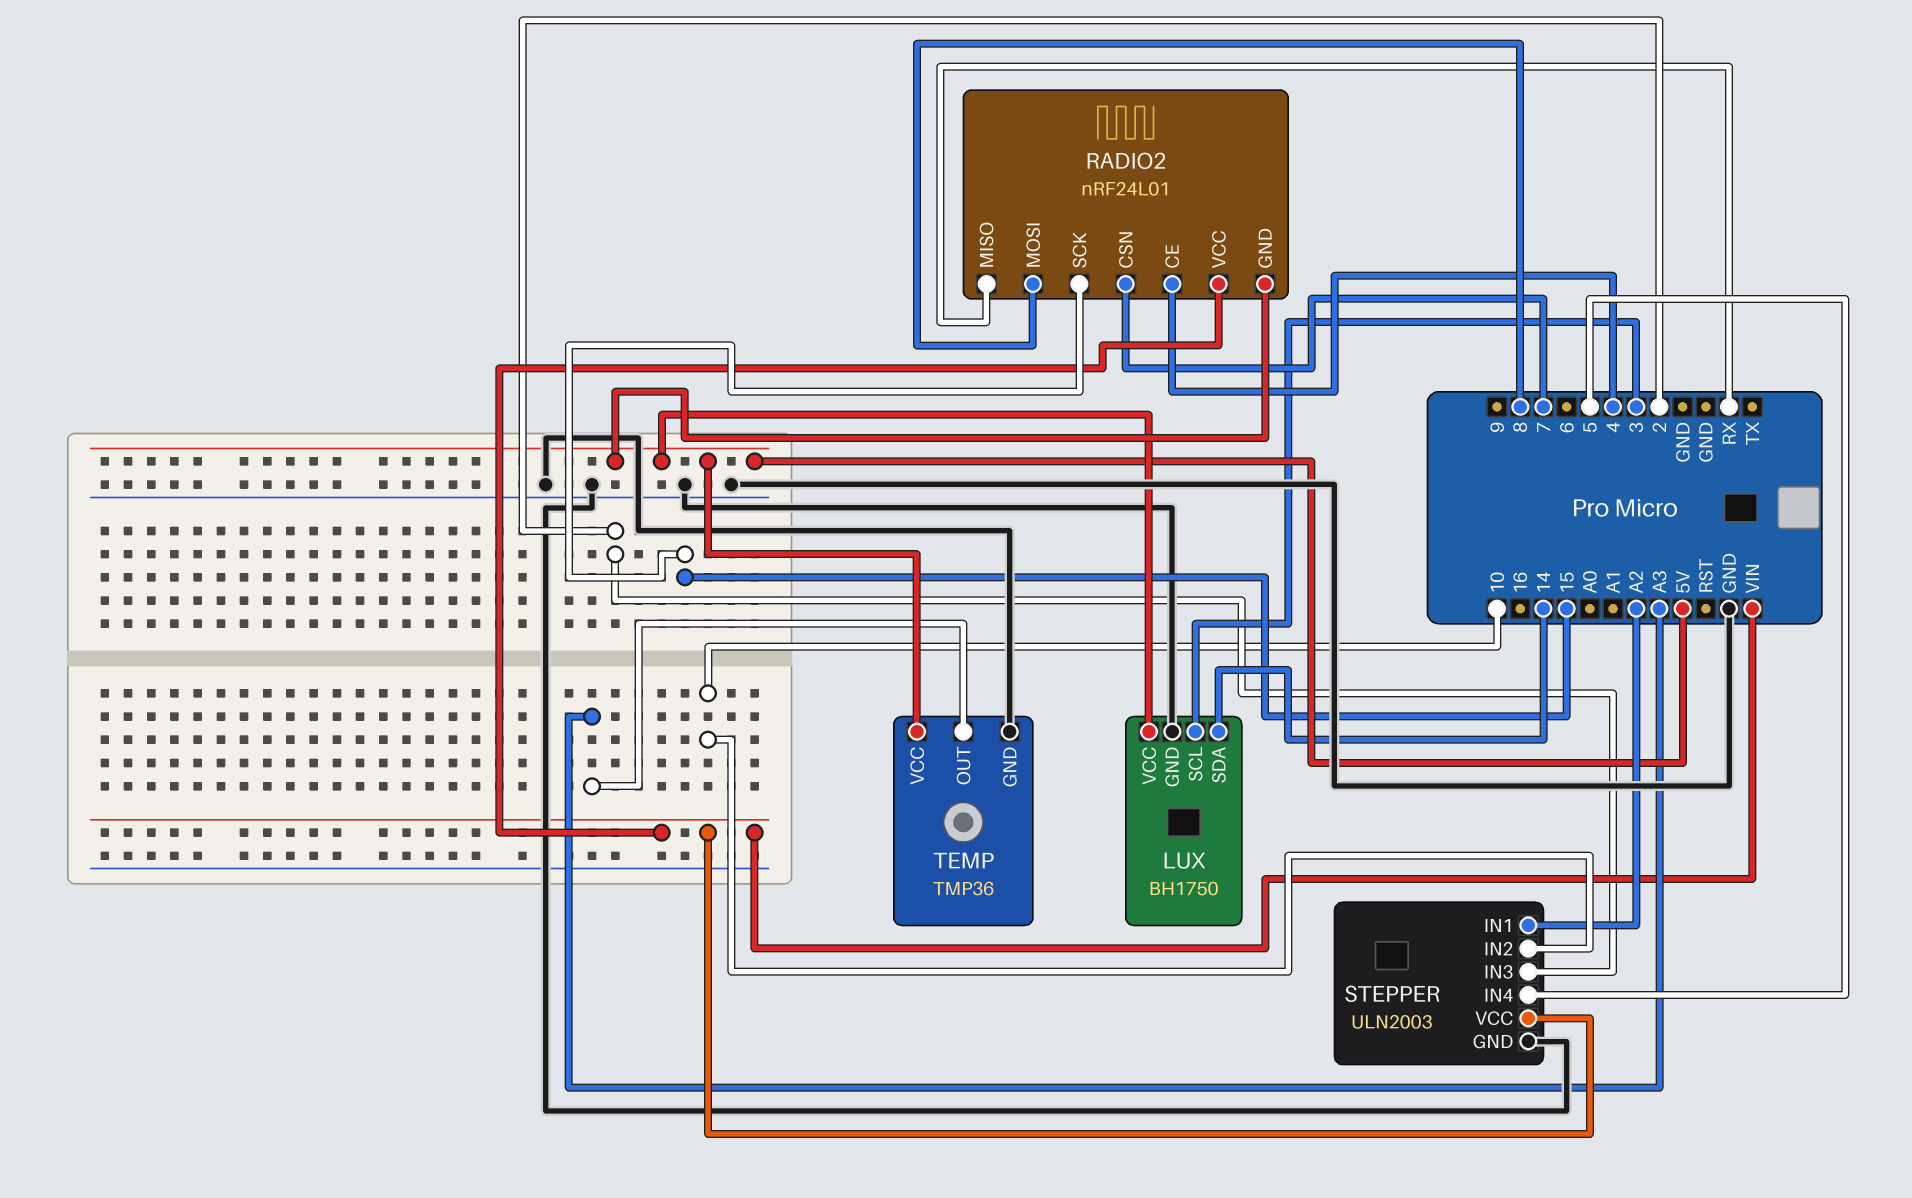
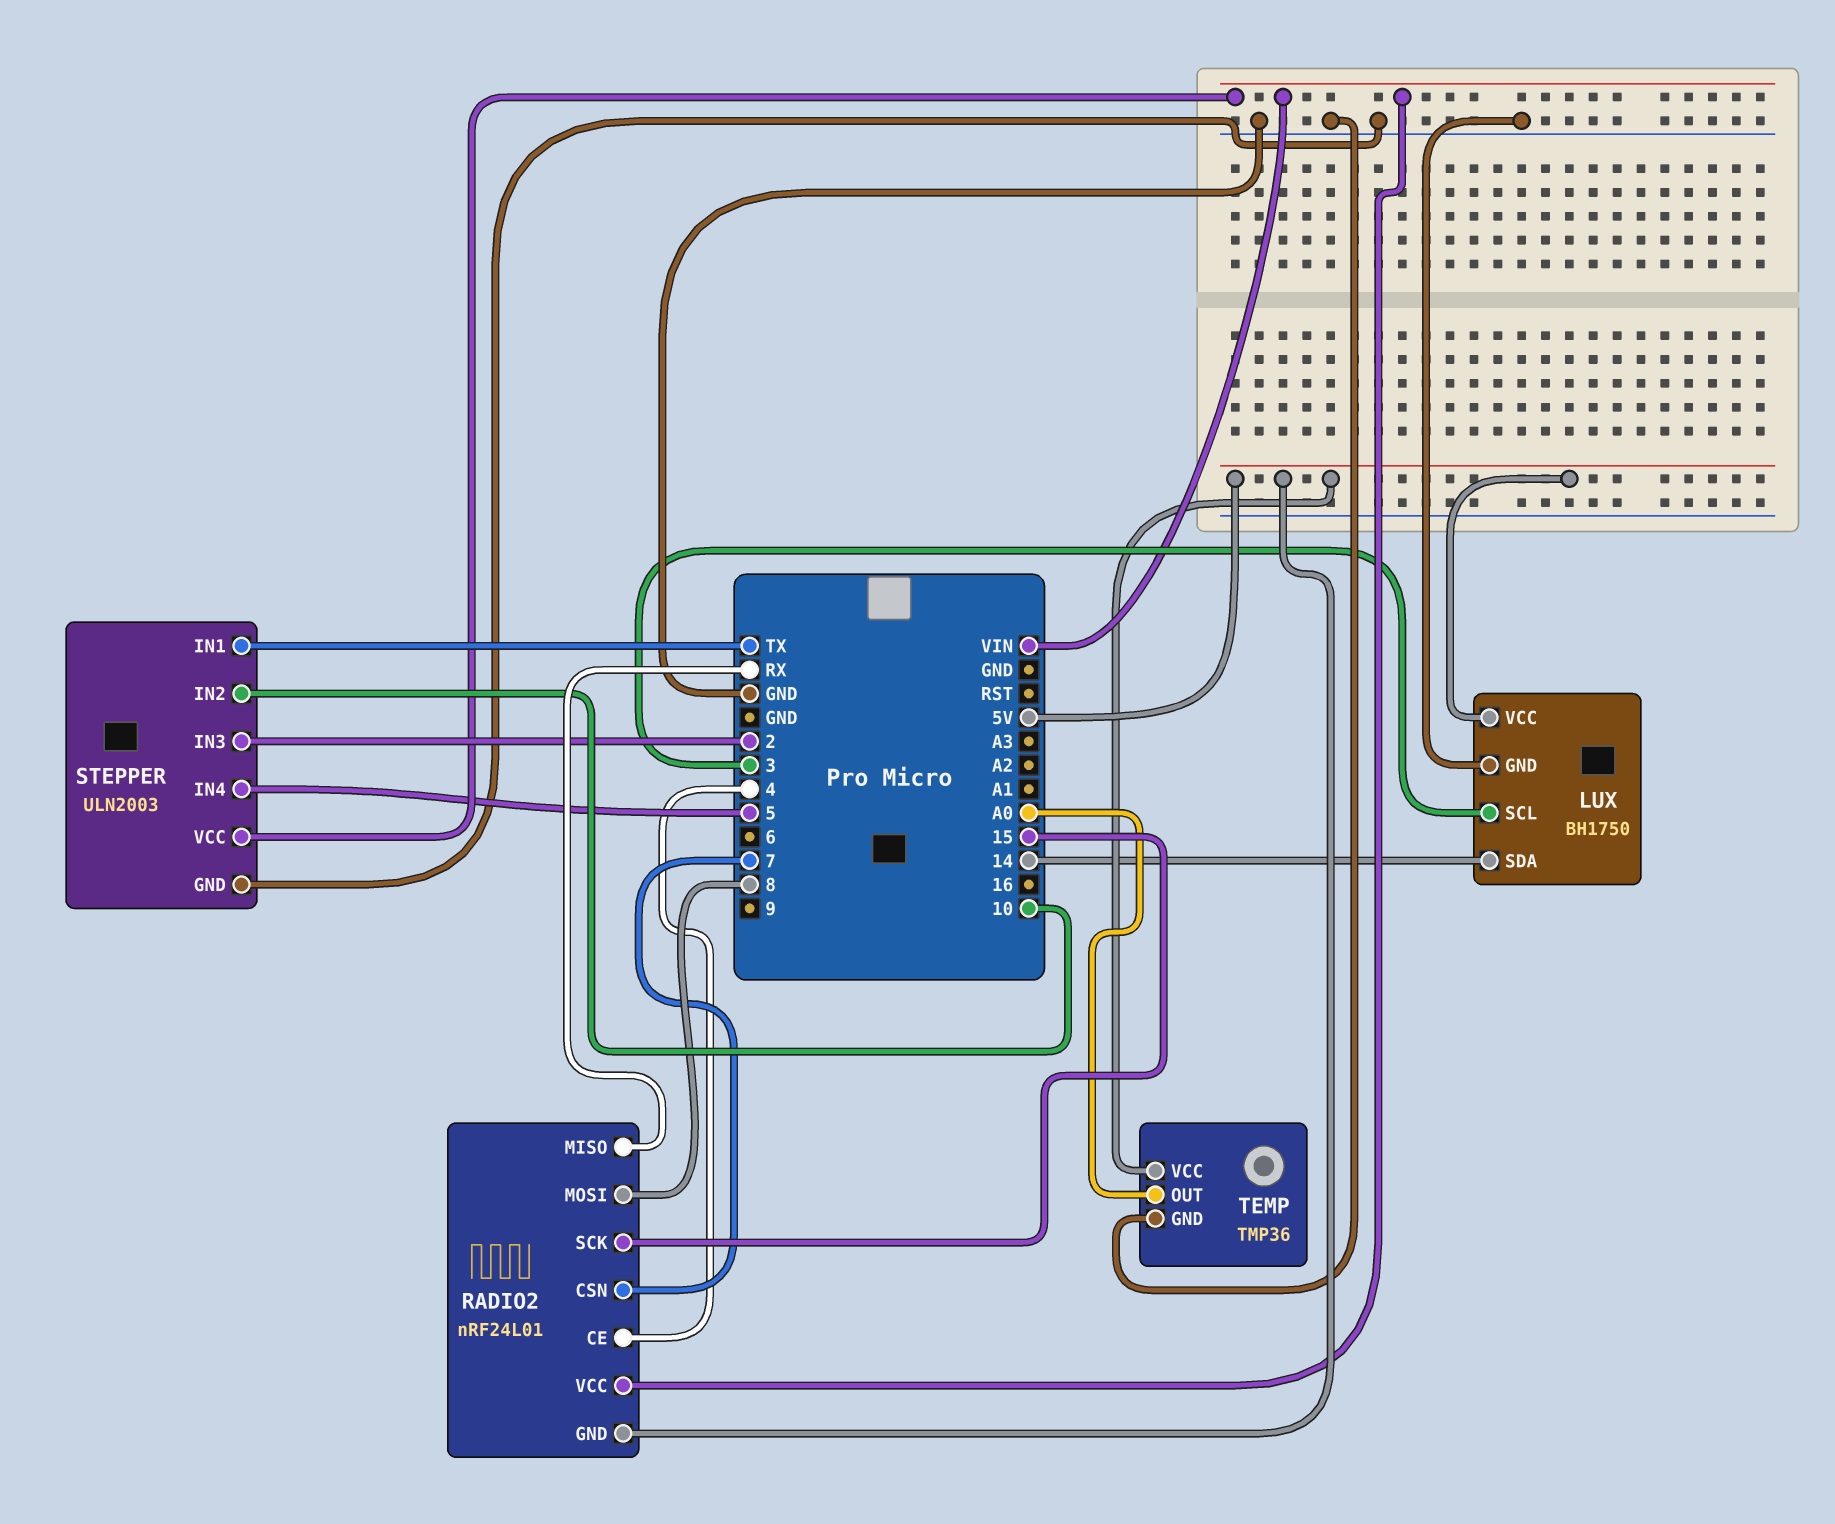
STEPPER pin IN1: A2 -> TX
TEMP pin OUT: A3 -> A0

